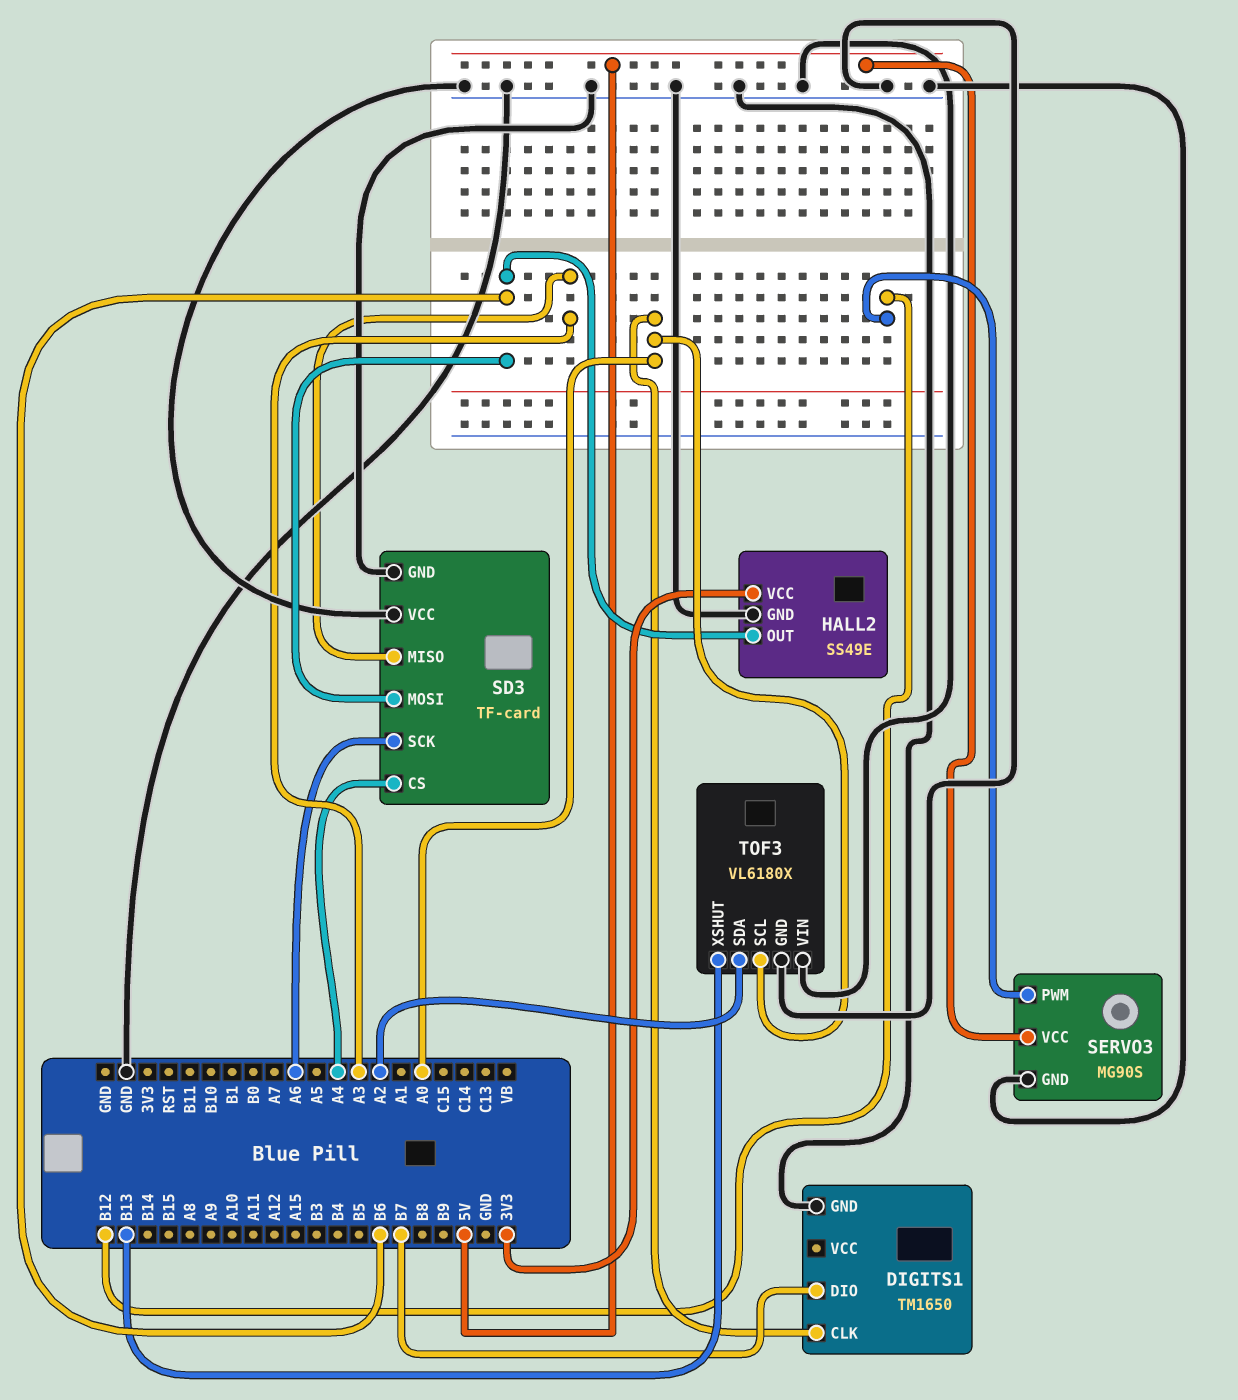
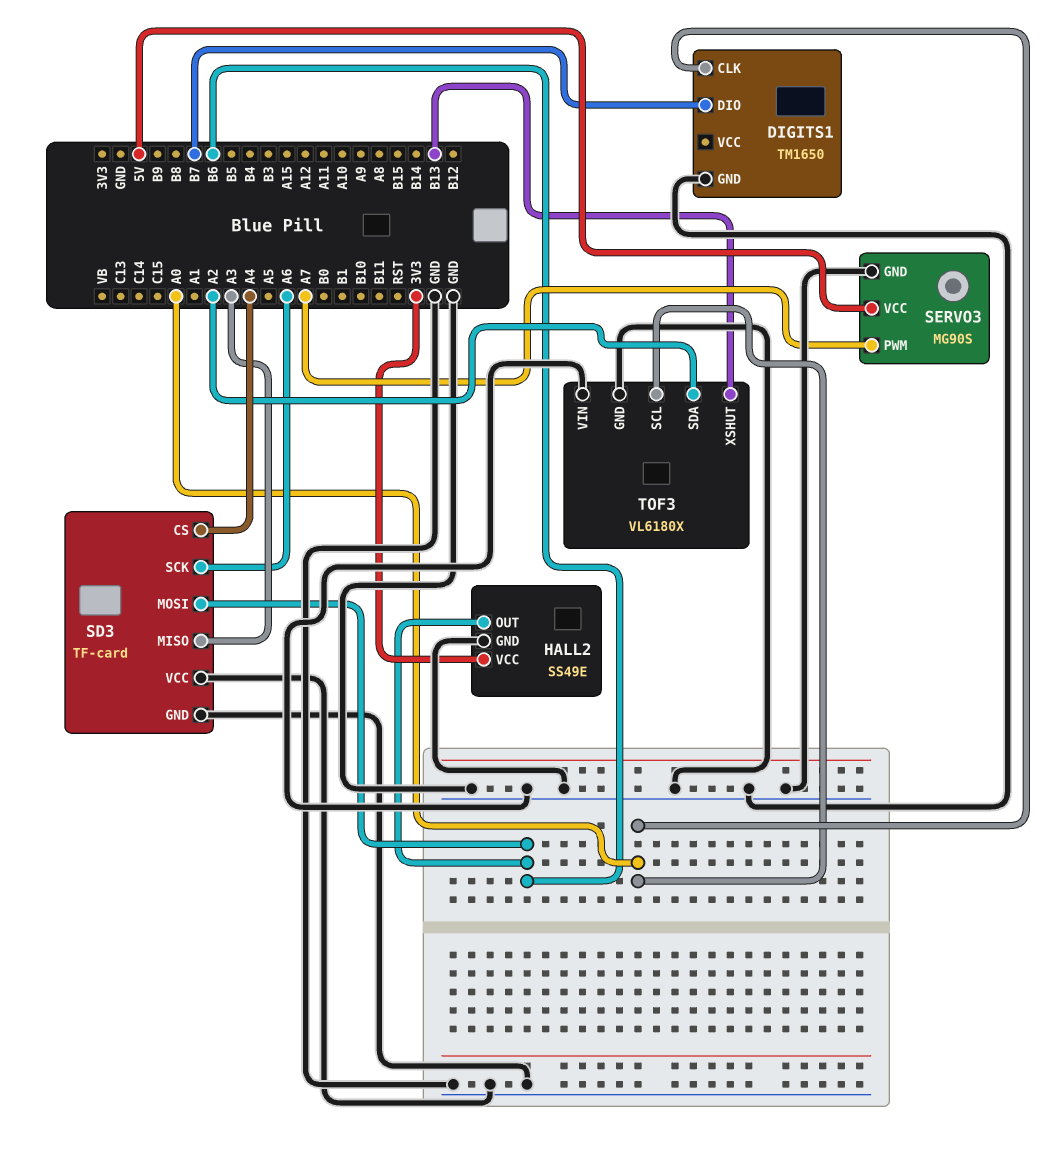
SERVO3 pin PWM: B12 -> A7

